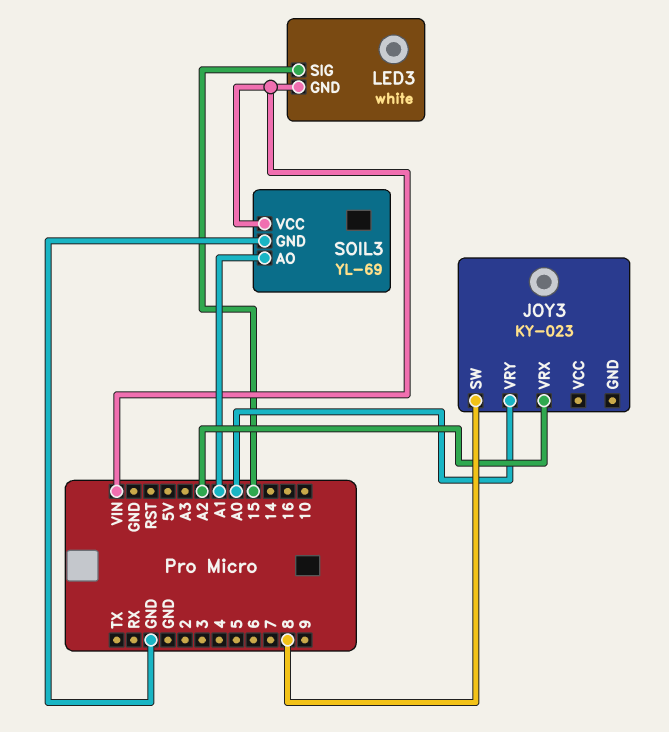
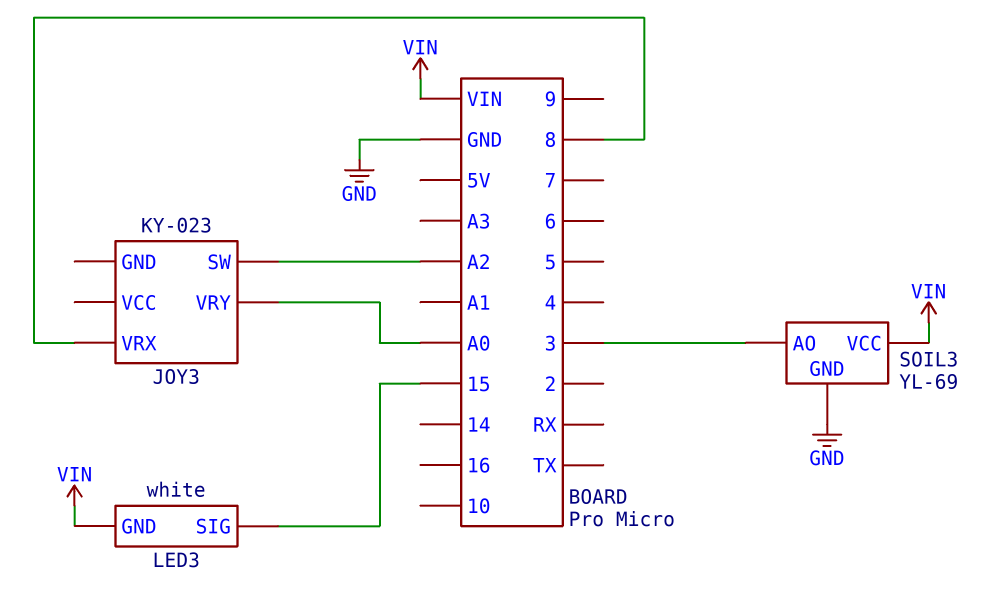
JOY3 pin SW: 8 -> A2
JOY3 pin VRX: A2 -> 8
SOIL3 pin AO: A1 -> 3

